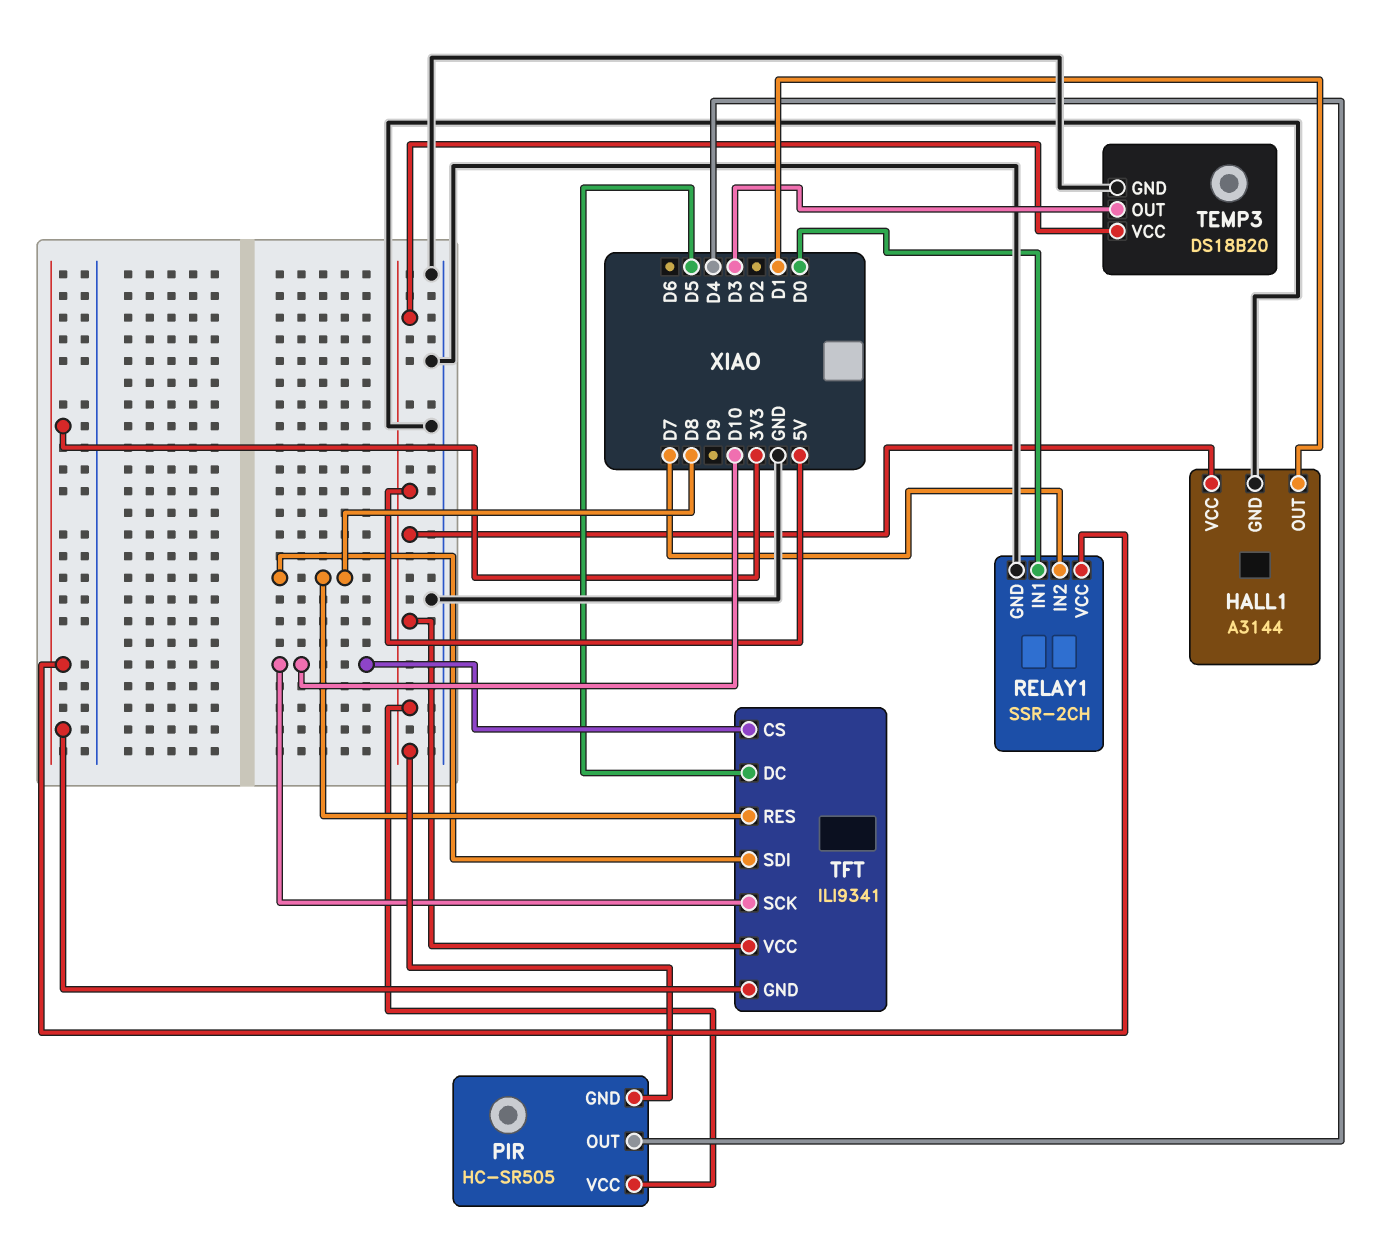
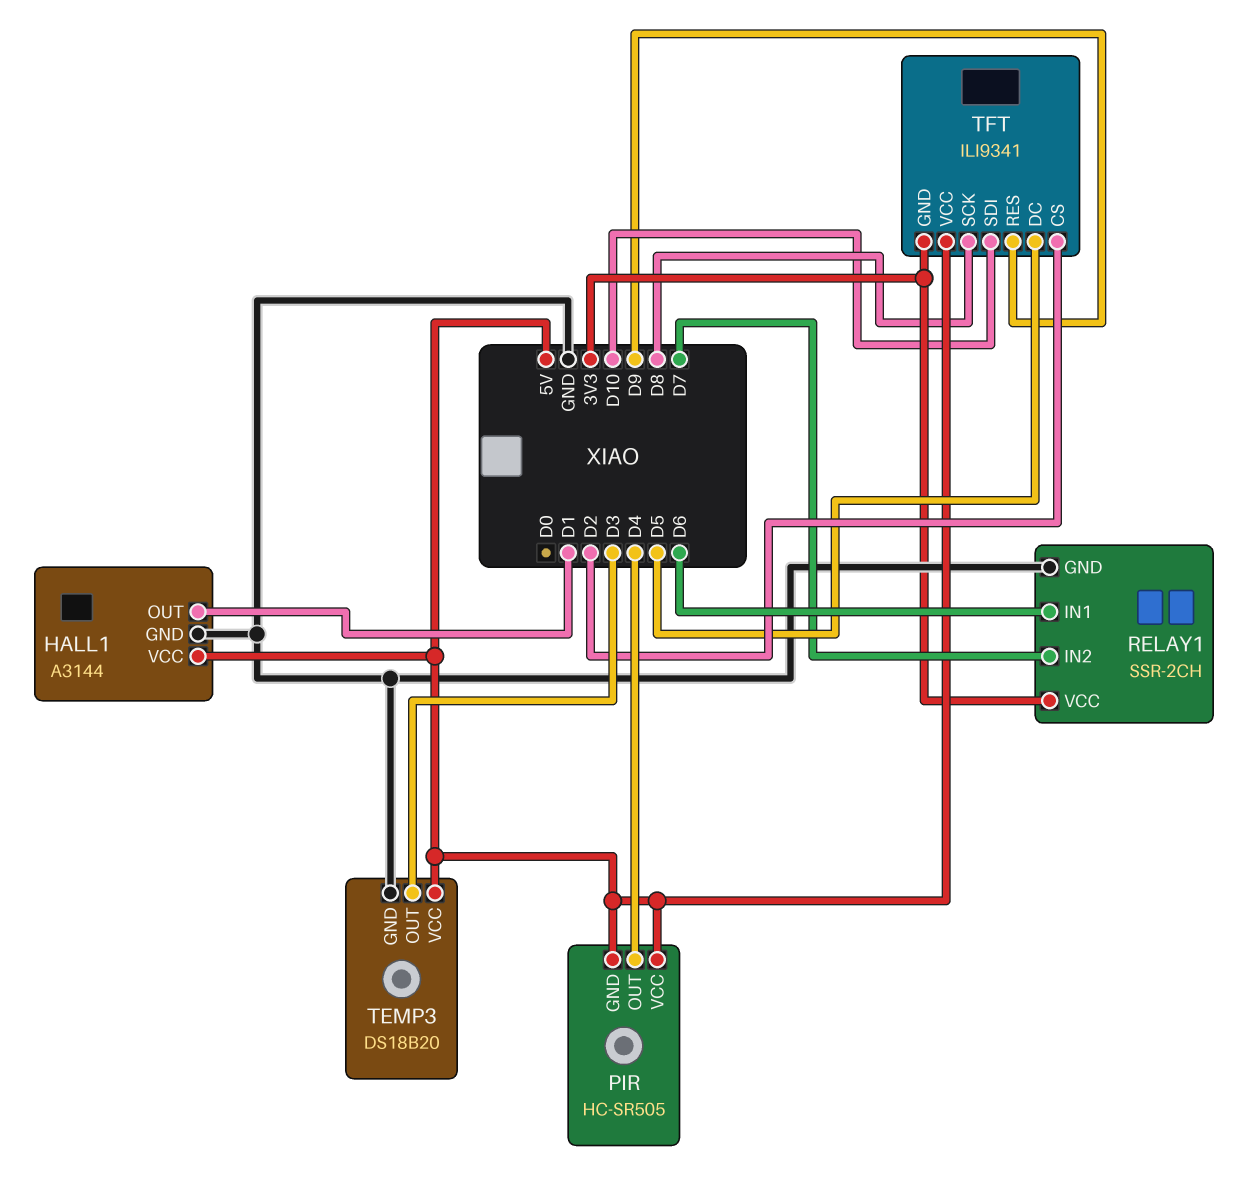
RELAY1 pin IN1: D0 -> D6
TFT pin CS: D10 -> D2
TFT pin RES: D8 -> D9
TFT pin SCK: D10 -> D8
TFT pin SDI: D8 -> D10

